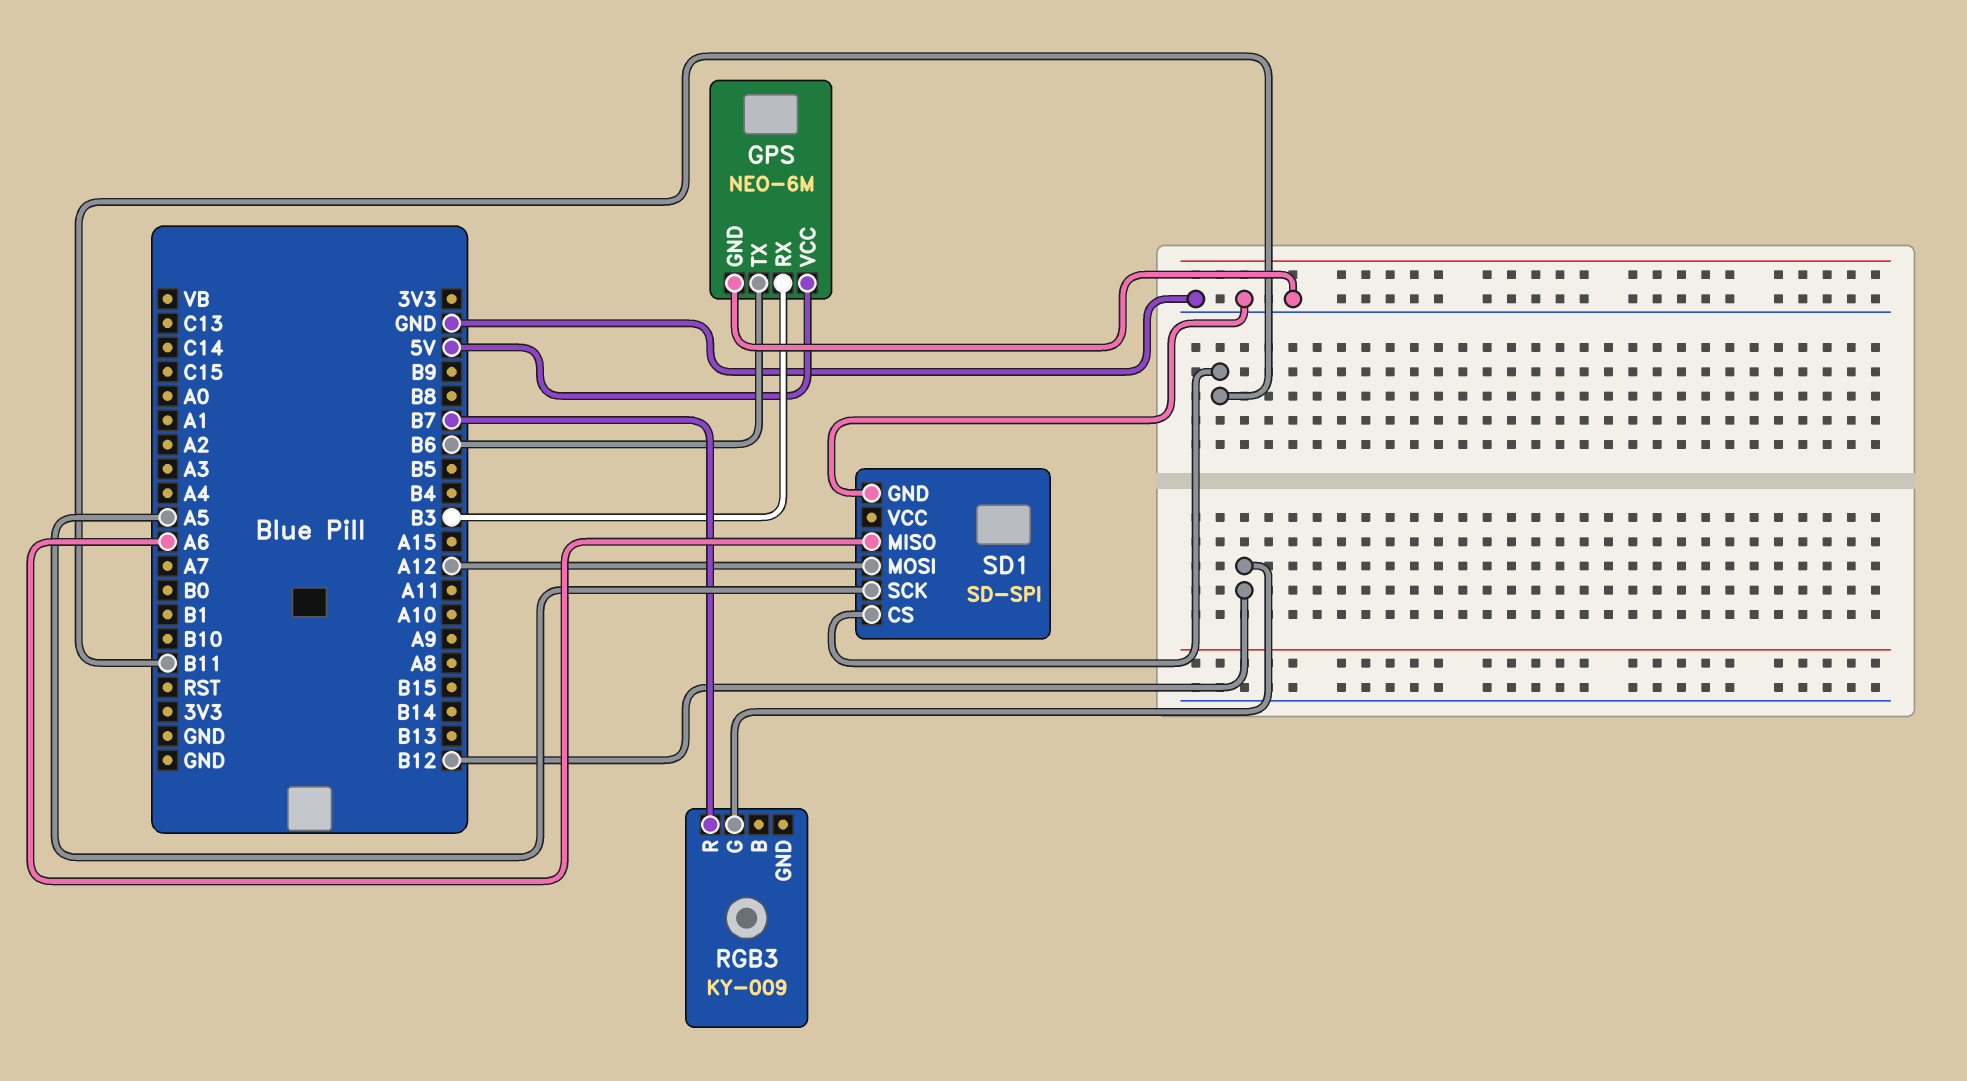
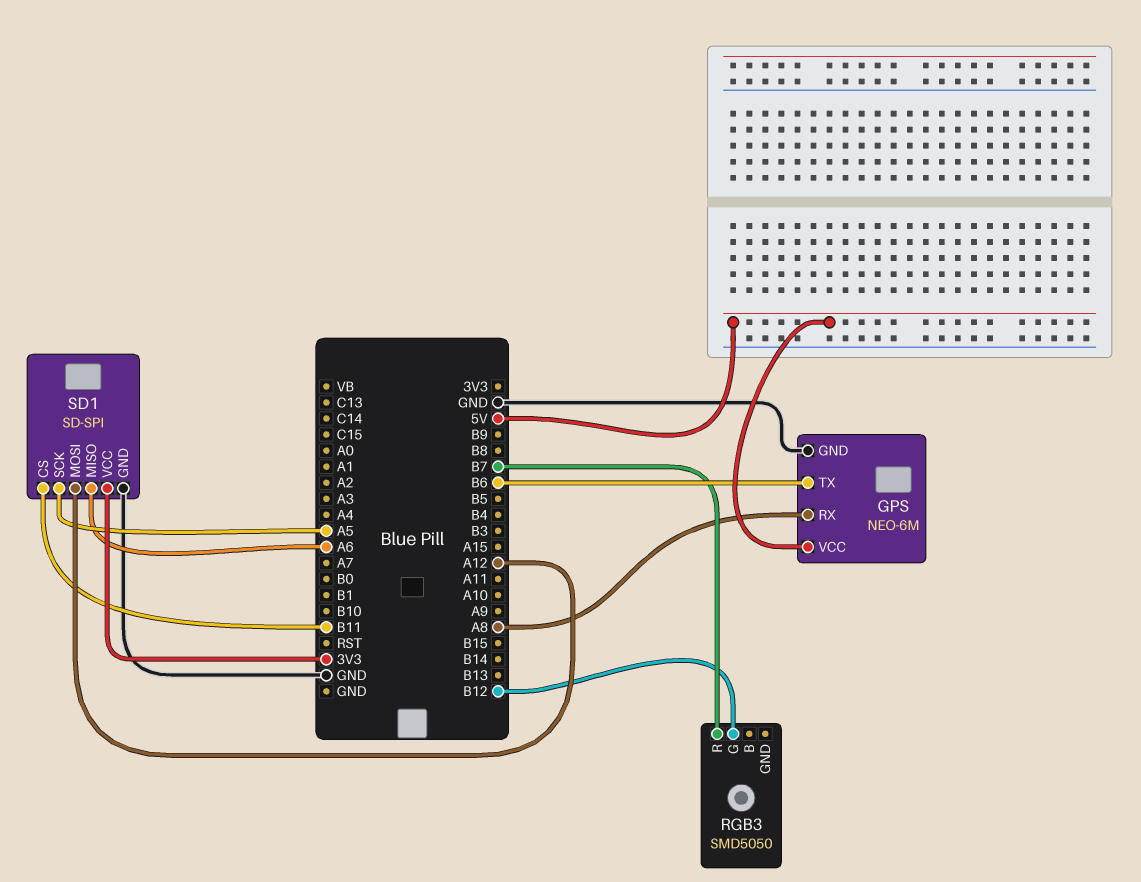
GPS pin RX: B3 -> A8
RGB3: KY-009 -> SMD5050
SD1 pin VCC: none -> 3V3

